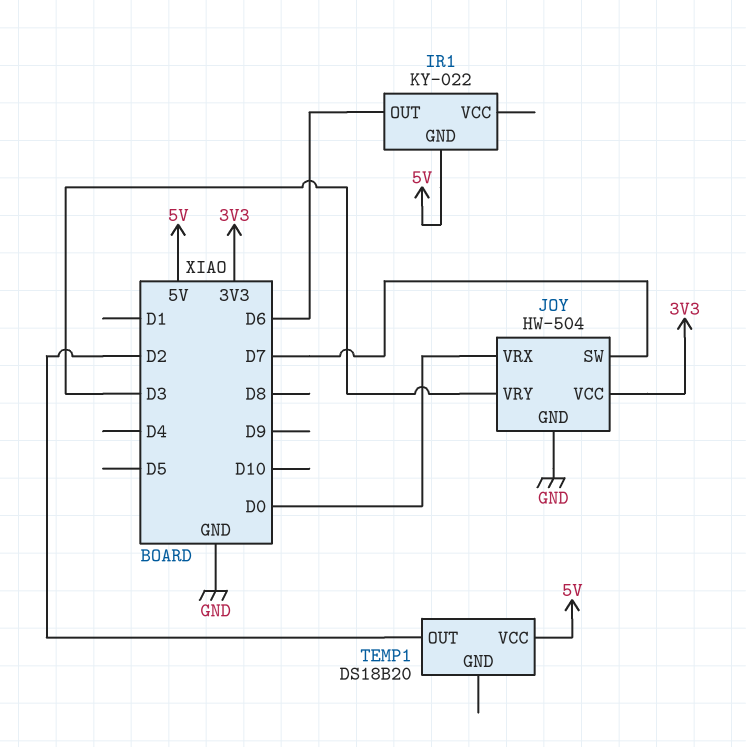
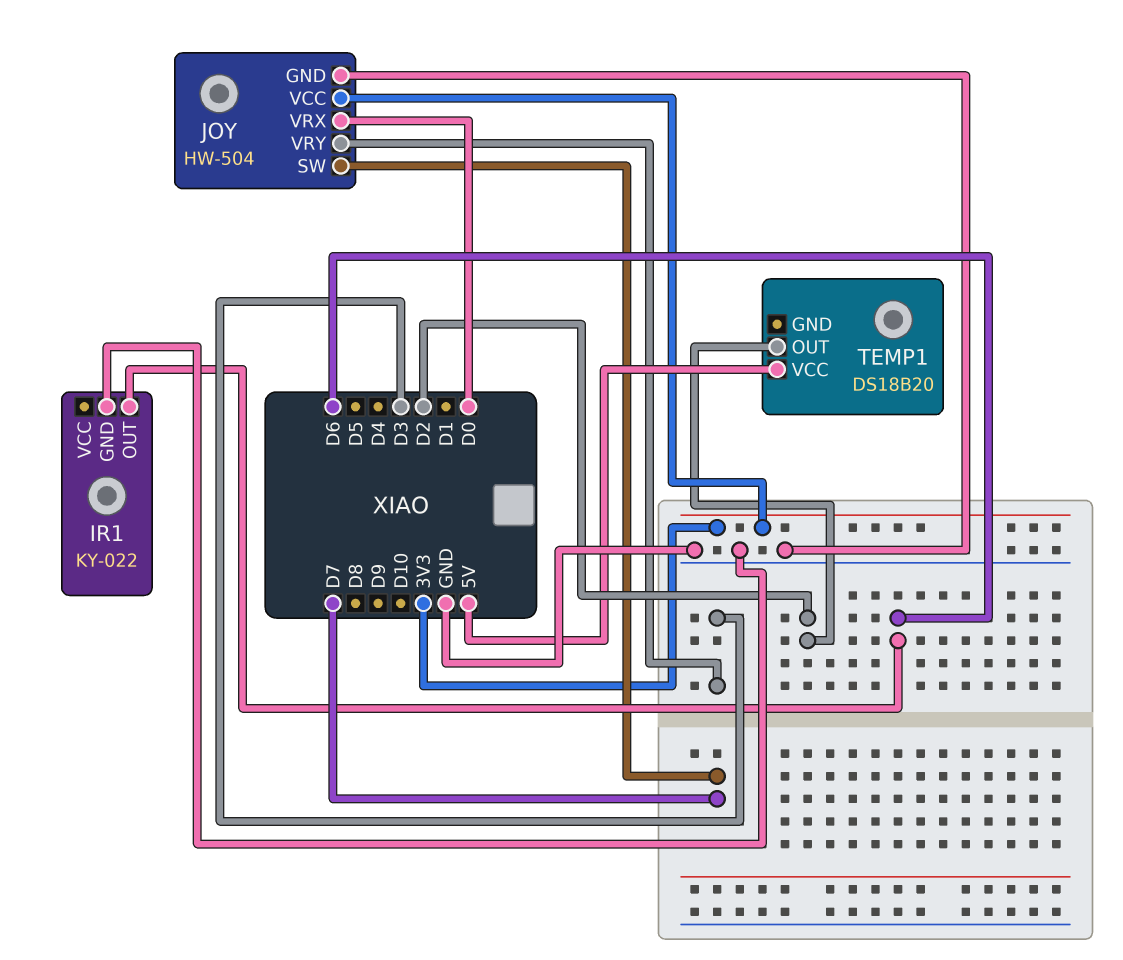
IR1 pin GND: 5V -> GND

